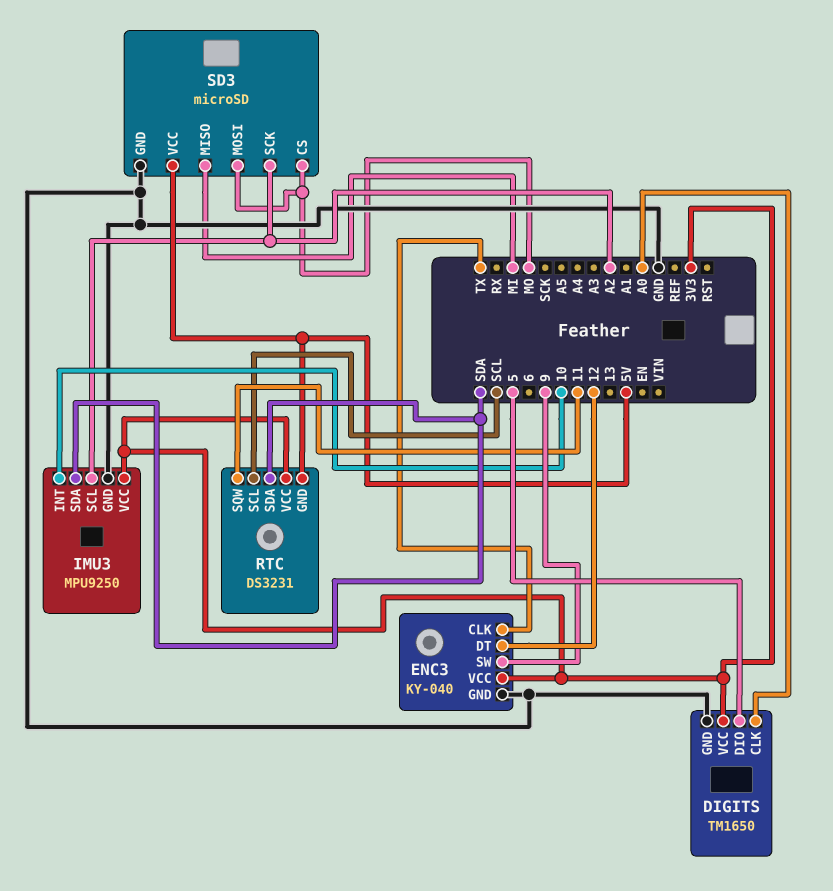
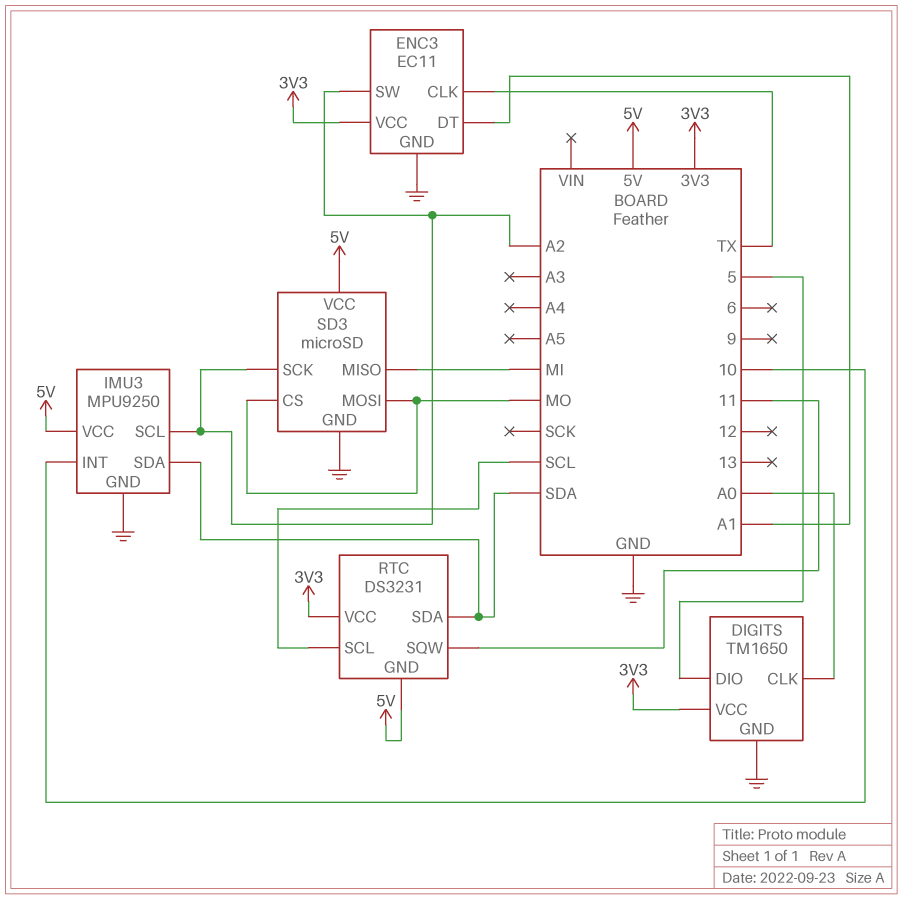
ENC3: KY-040 -> EC11
ENC3 pin DT: 12 -> A1
ENC3 pin SW: 9 -> A2
IMU3 pin VCC: 3V3 -> 5V

